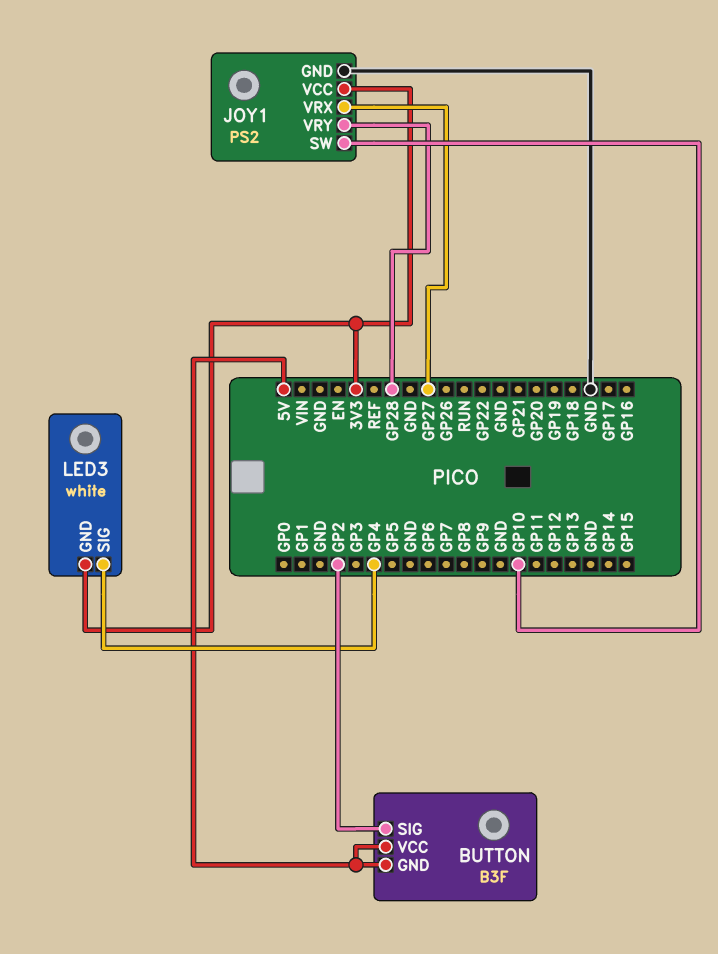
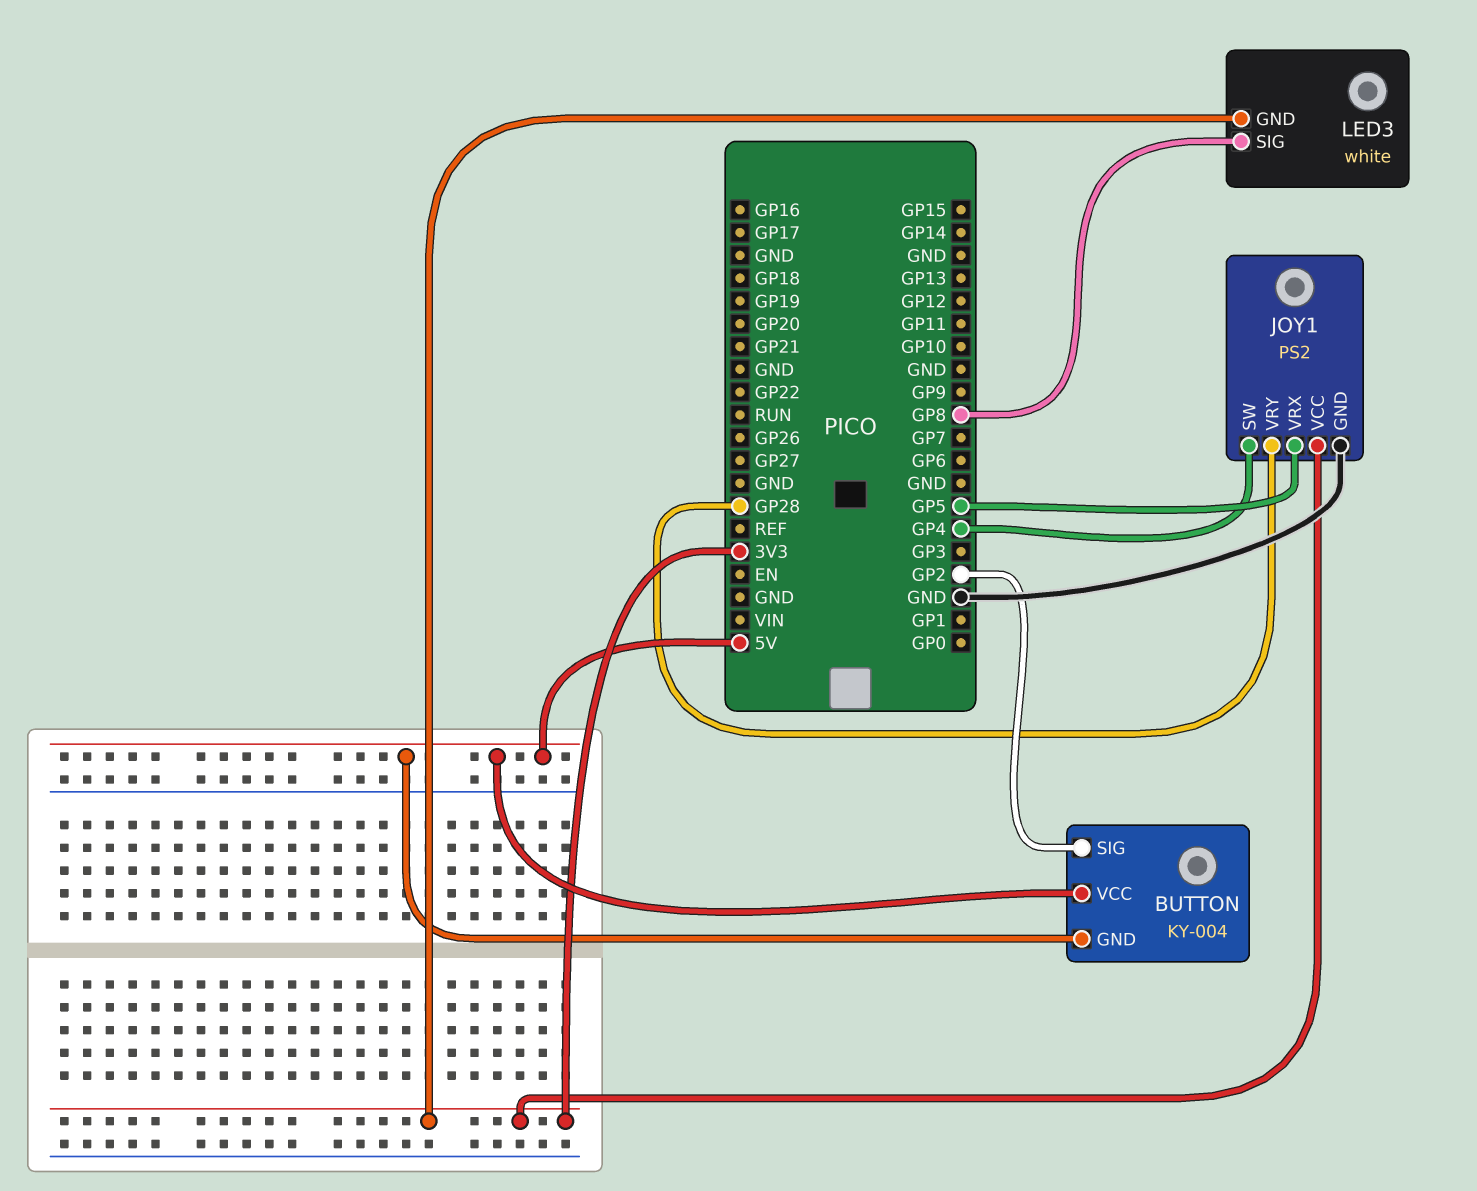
BUTTON: B3F -> KY-004
JOY1 pin SW: GP10 -> GP4
JOY1 pin VRX: GP27 -> GP5
LED3 pin SIG: GP4 -> GP8

